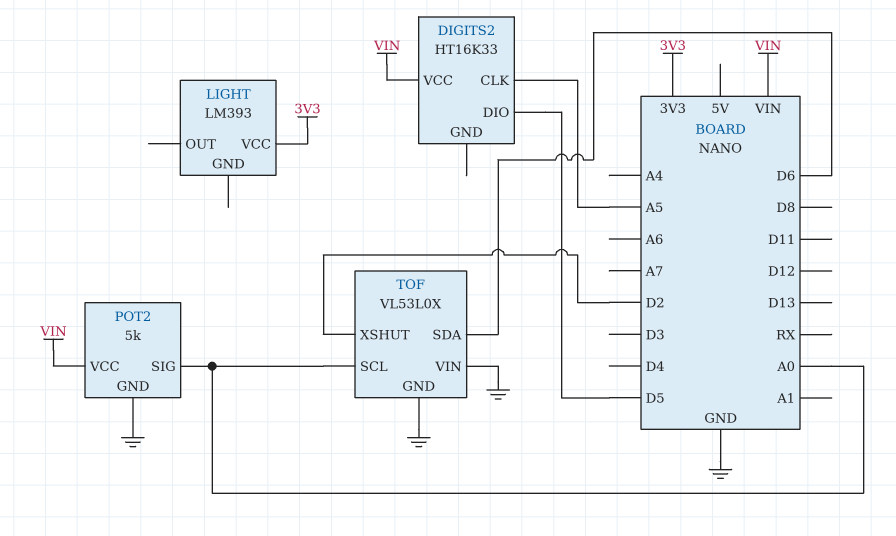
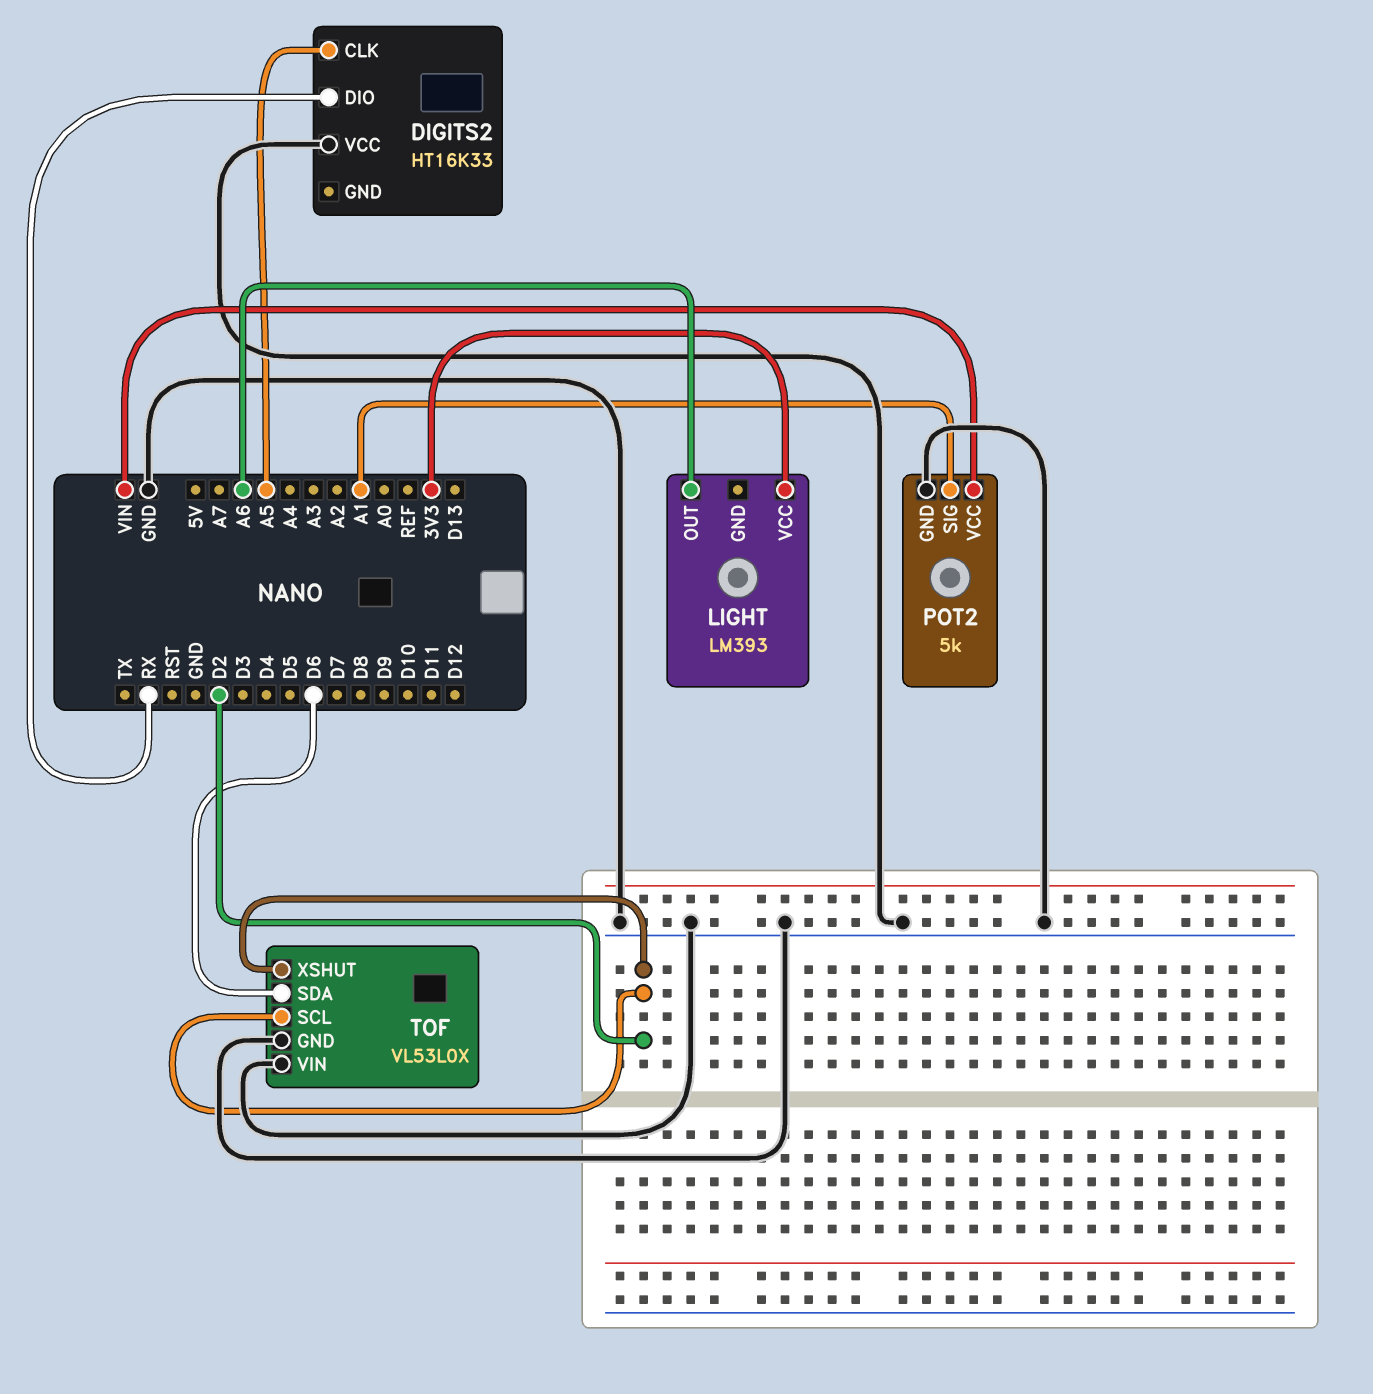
DIGITS2 pin DIO: D5 -> RX
DIGITS2 pin VCC: VIN -> GND
LIGHT pin OUT: none -> A6
POT2 pin SIG: A0 -> A1
TOF pin SCL: A0 -> D2

